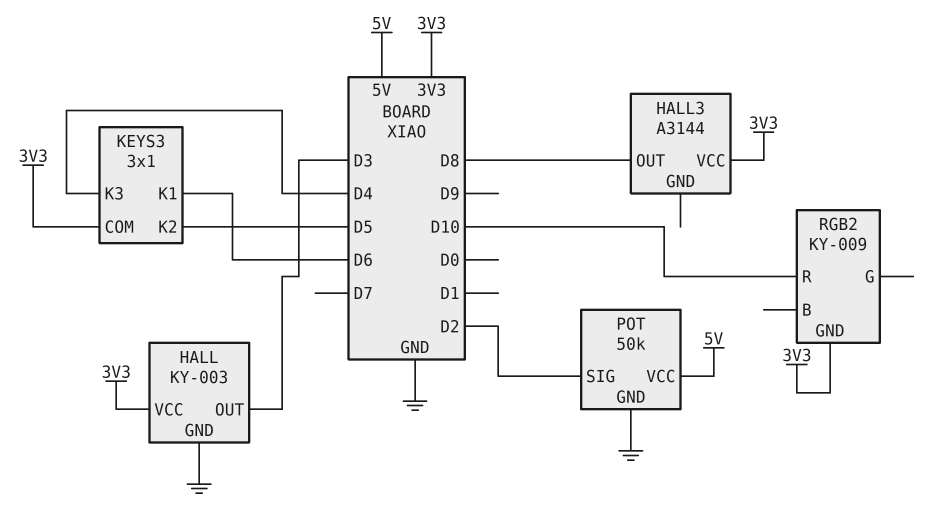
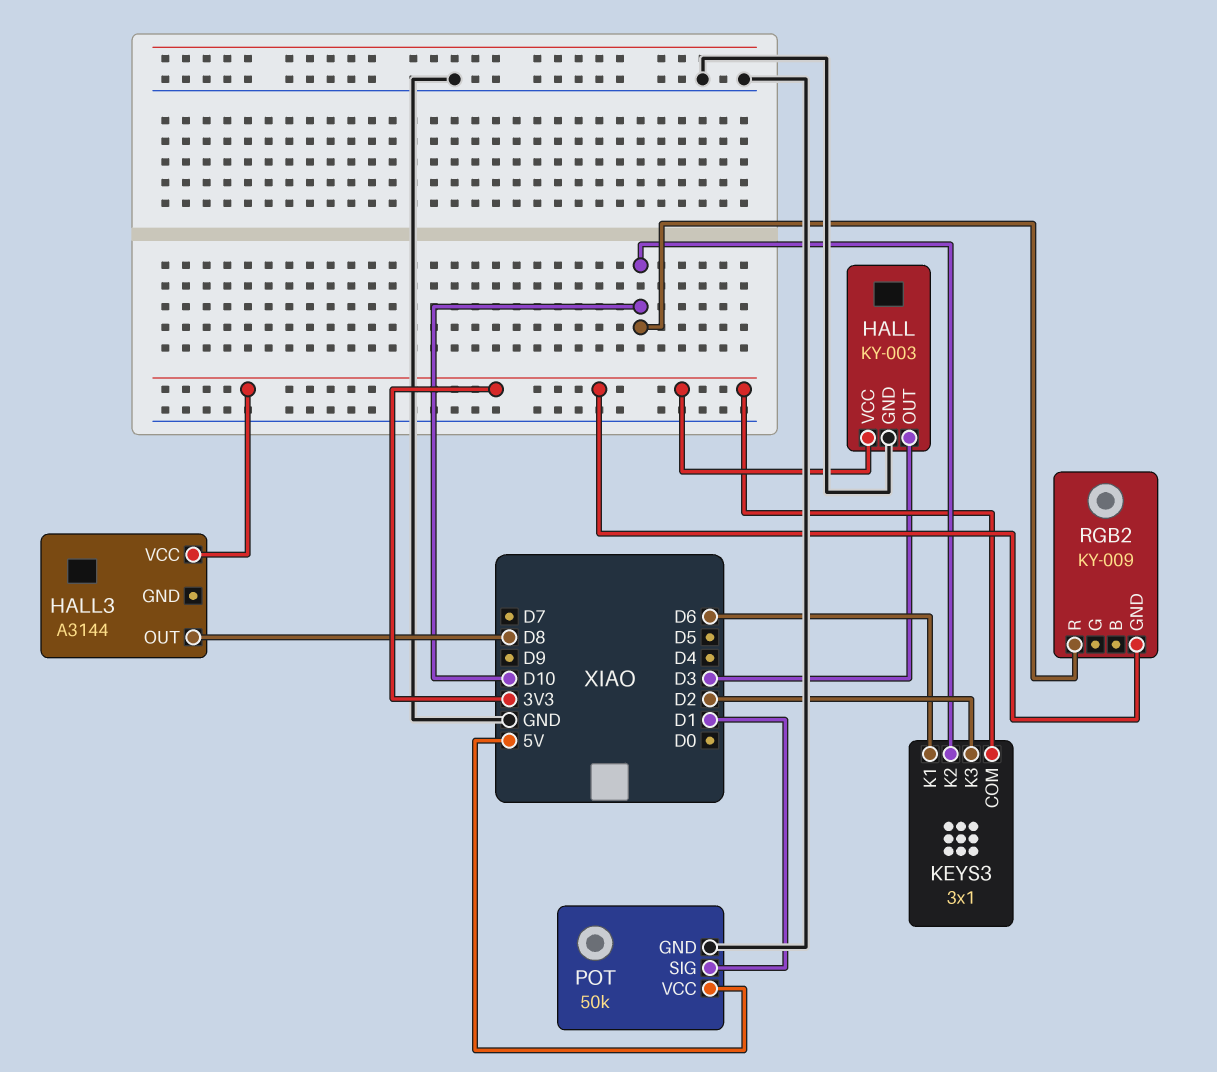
KEYS3 pin K2: D5 -> D10
KEYS3 pin K3: D4 -> D2
POT pin SIG: D2 -> D1

